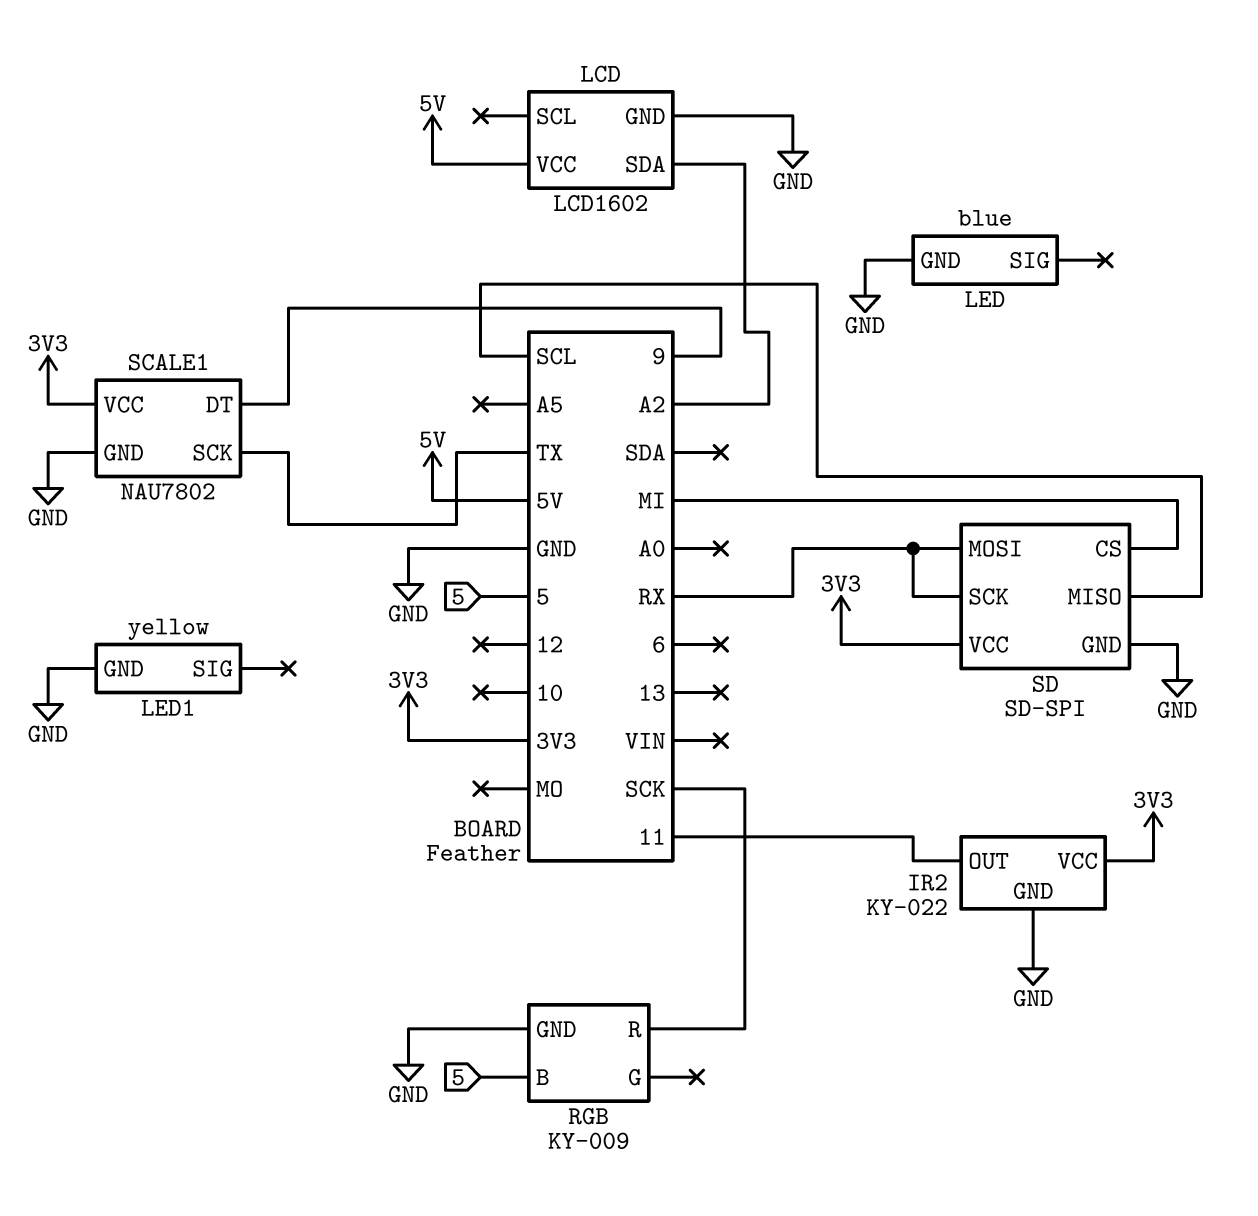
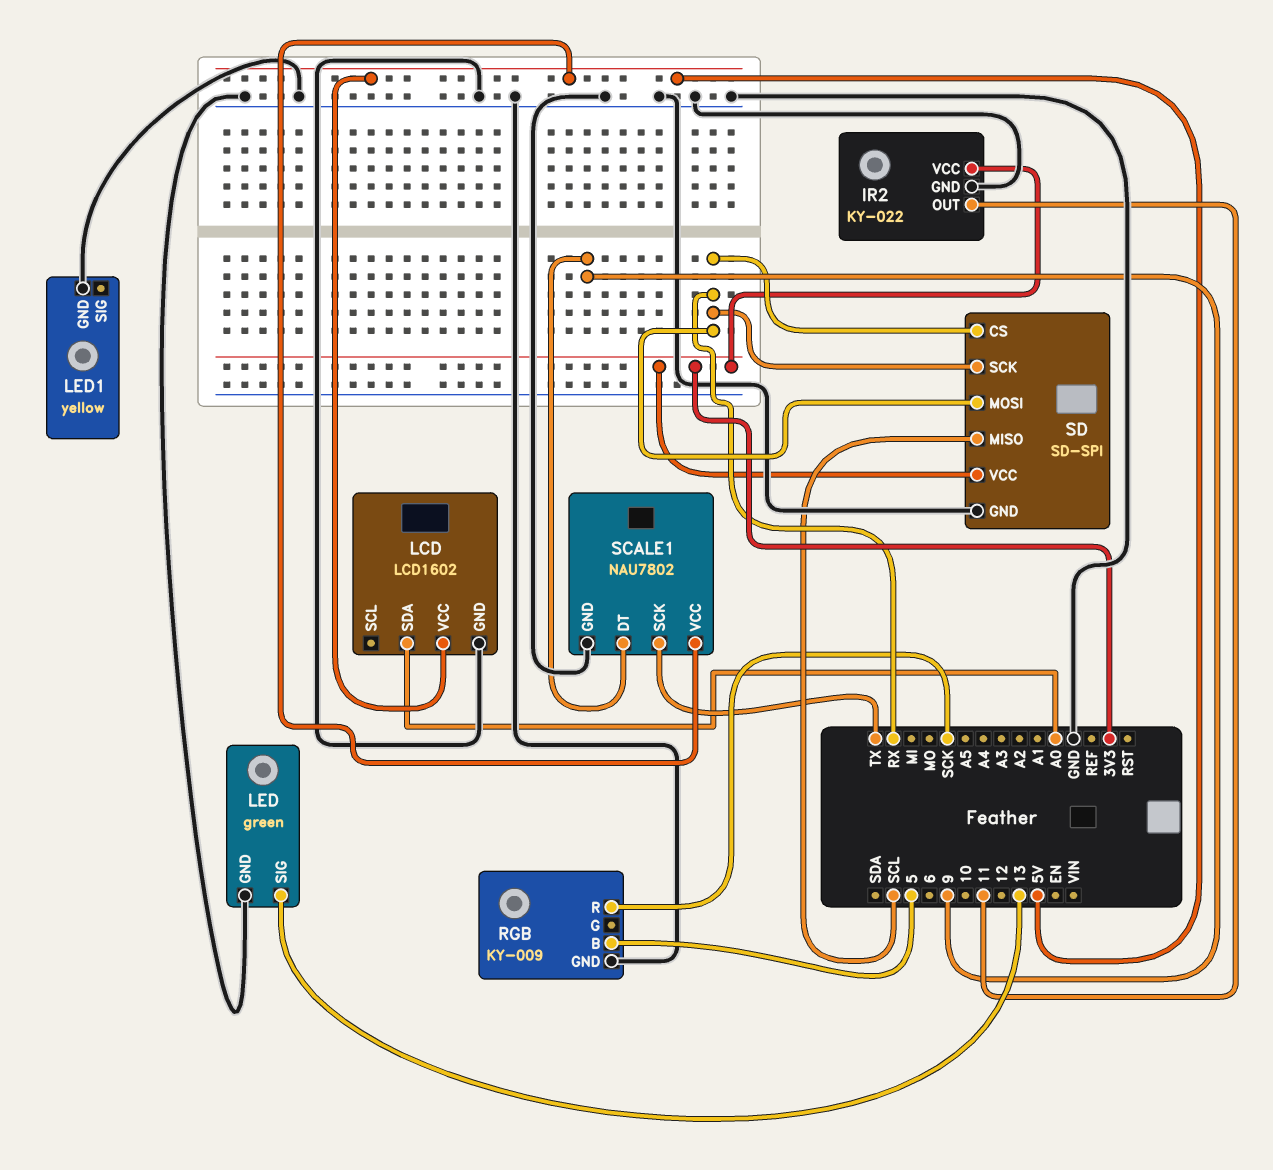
LCD pin SDA: A2 -> A0
LED: blue -> green
LED pin SIG: none -> 13
SCALE1 pin VCC: 3V3 -> 5V
SD pin CS: MI -> RX

